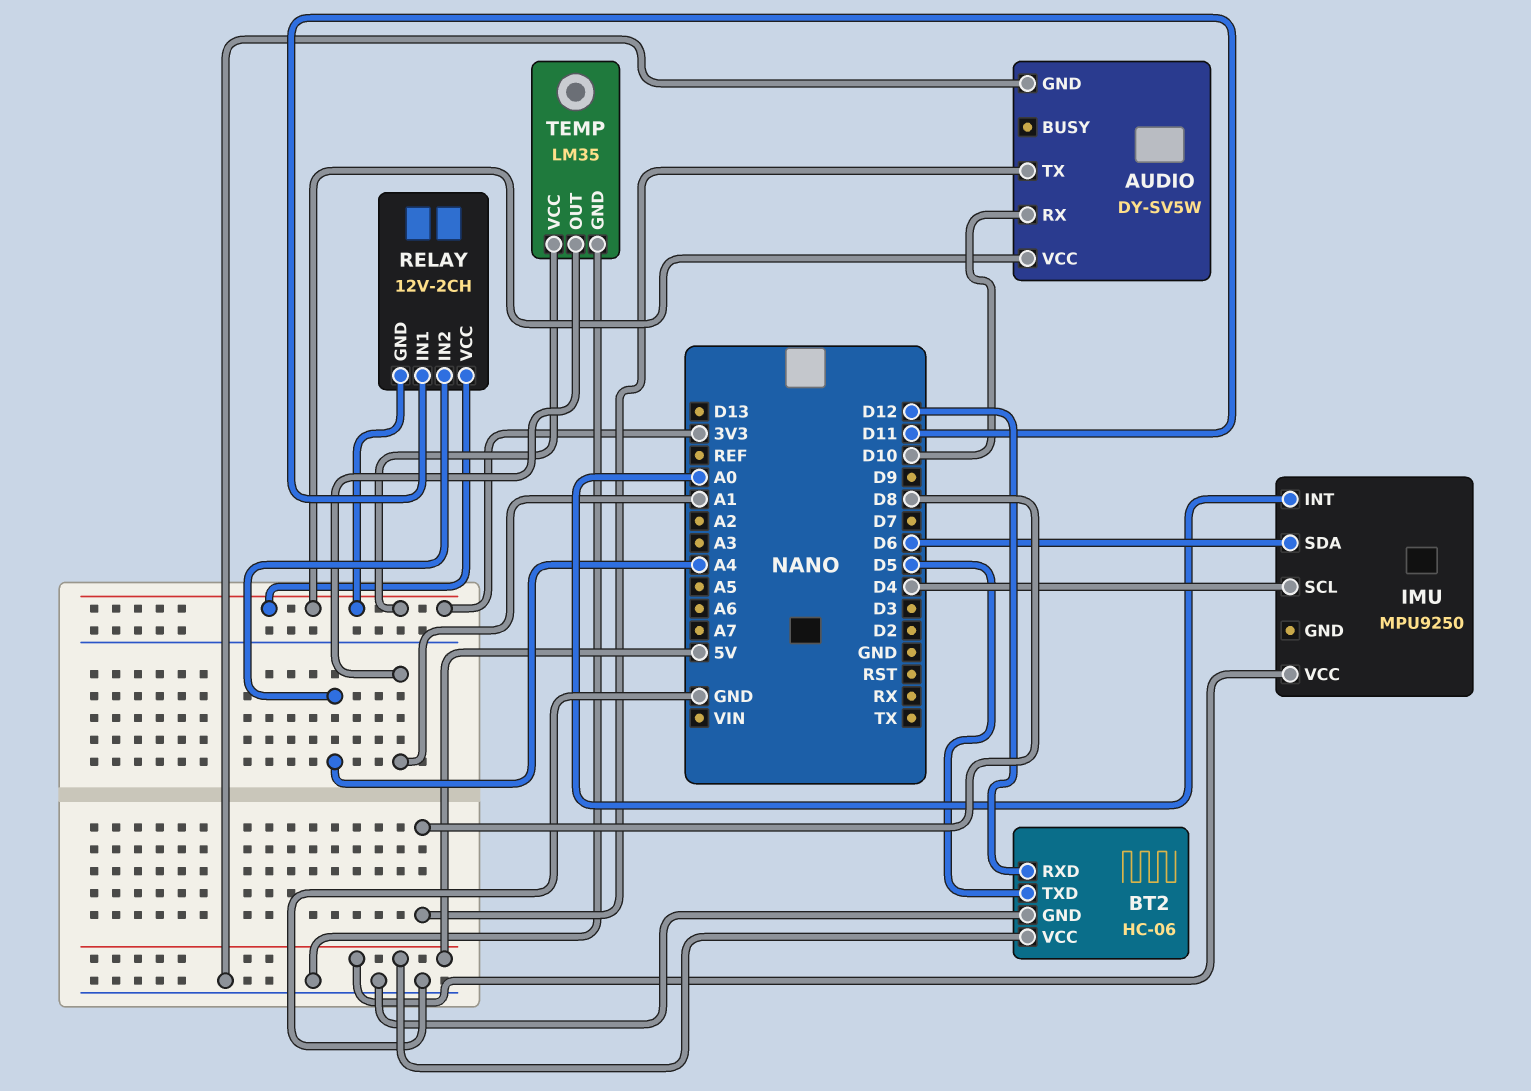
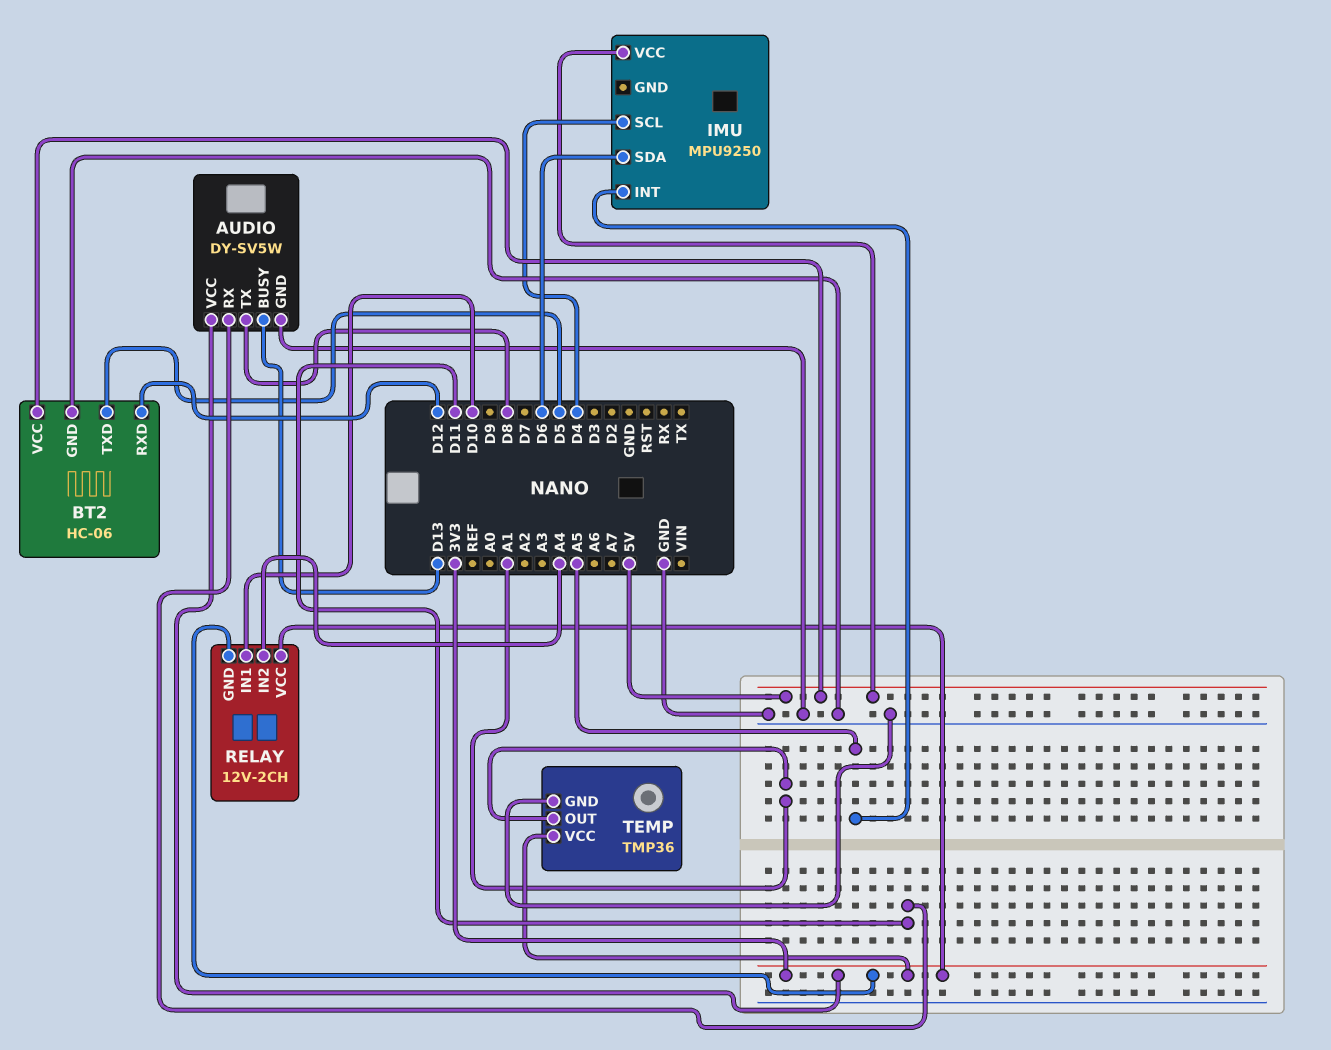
AUDIO pin BUSY: none -> D13
AUDIO pin RX: D10 -> D11
IMU pin INT: A0 -> A5
RELAY pin IN1: D11 -> D10
TEMP: LM35 -> TMP36

